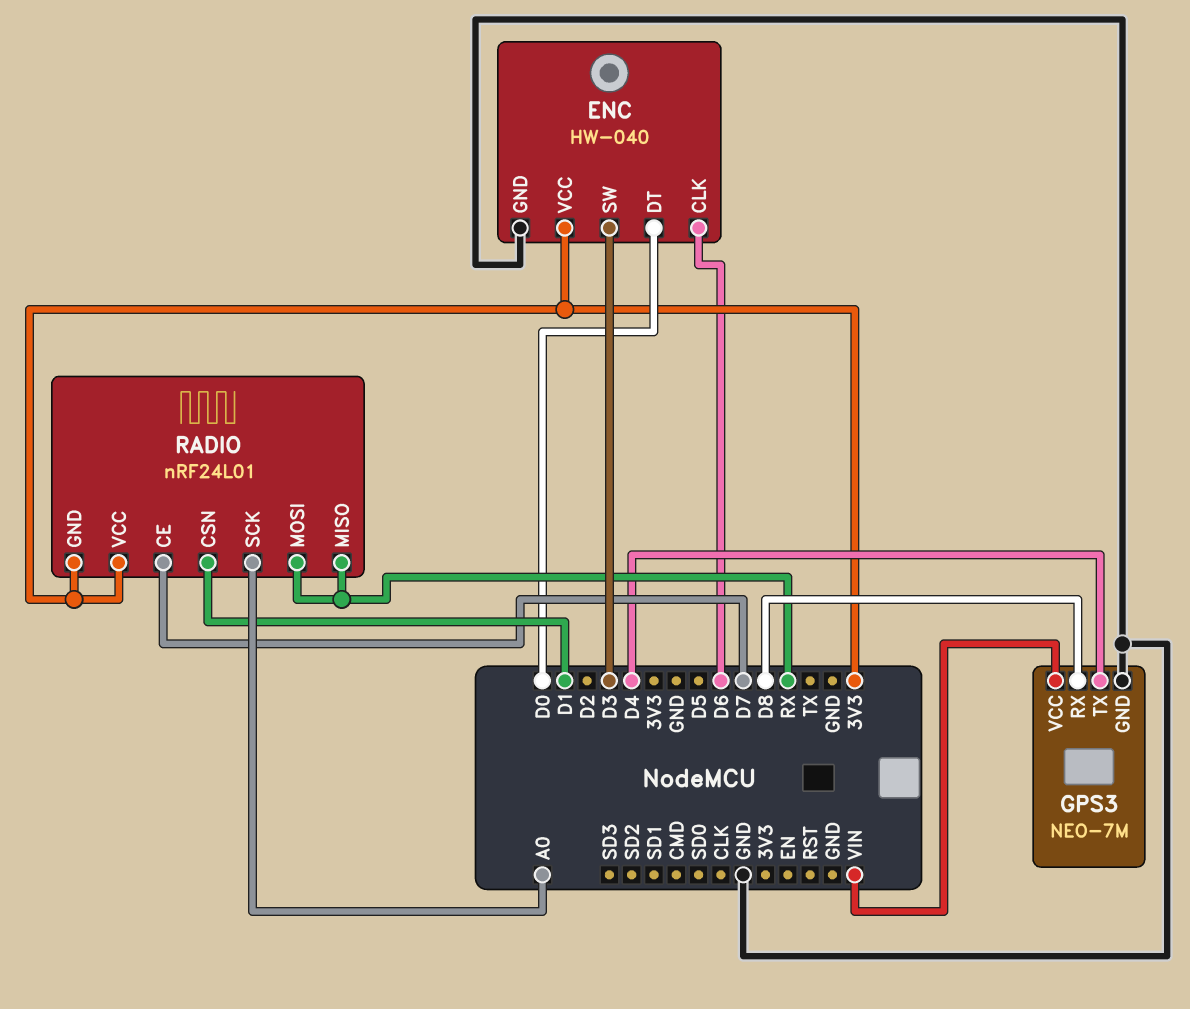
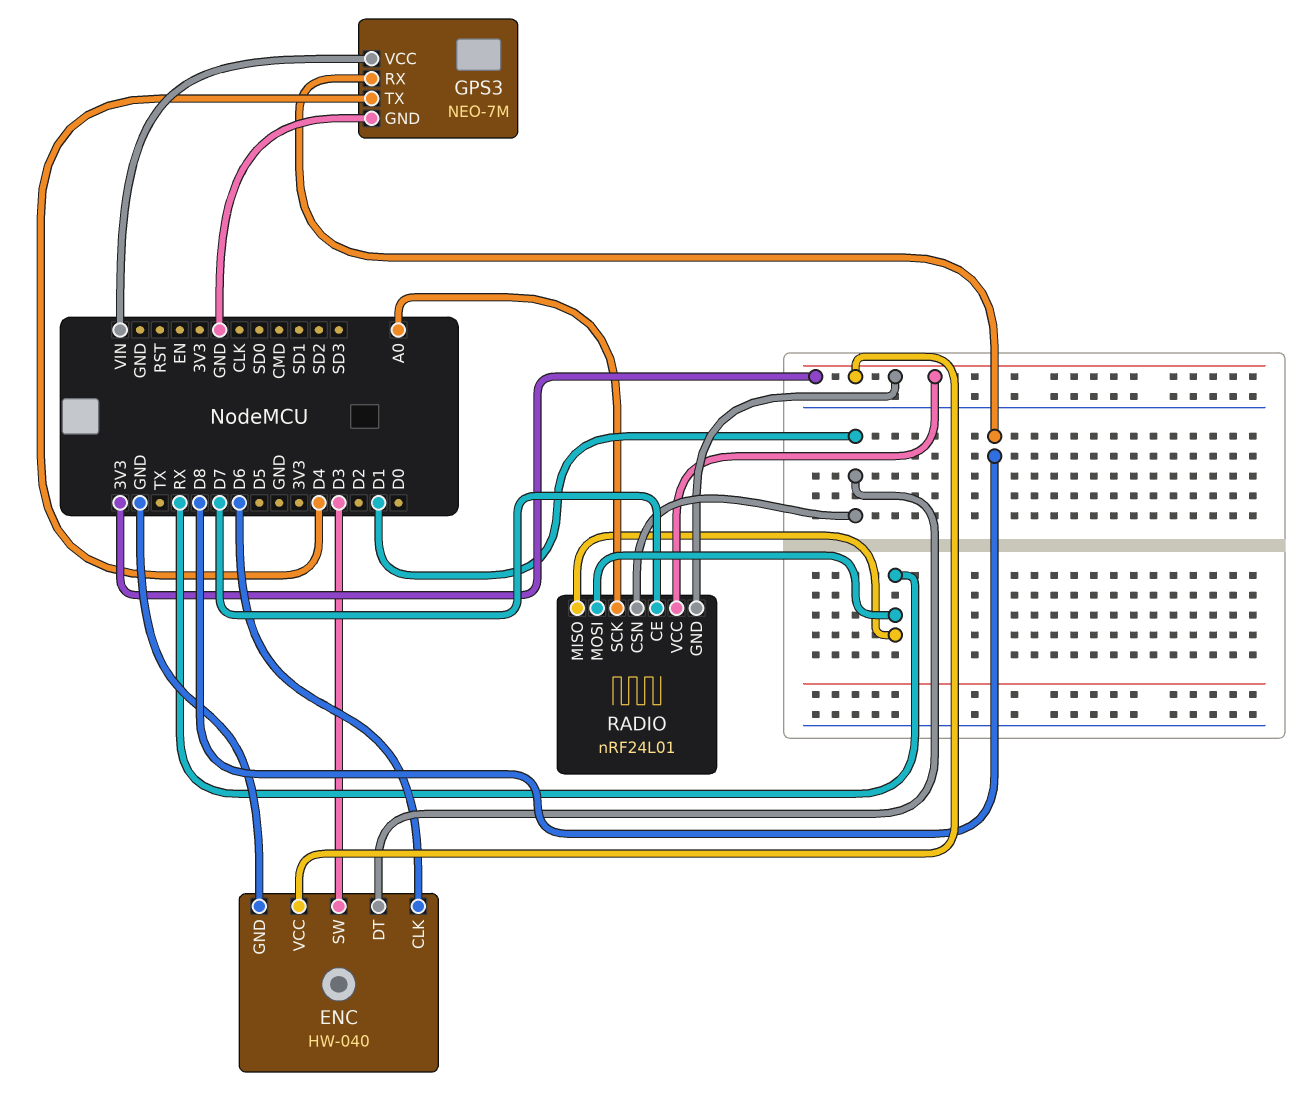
ENC pin DT: D0 -> D1

